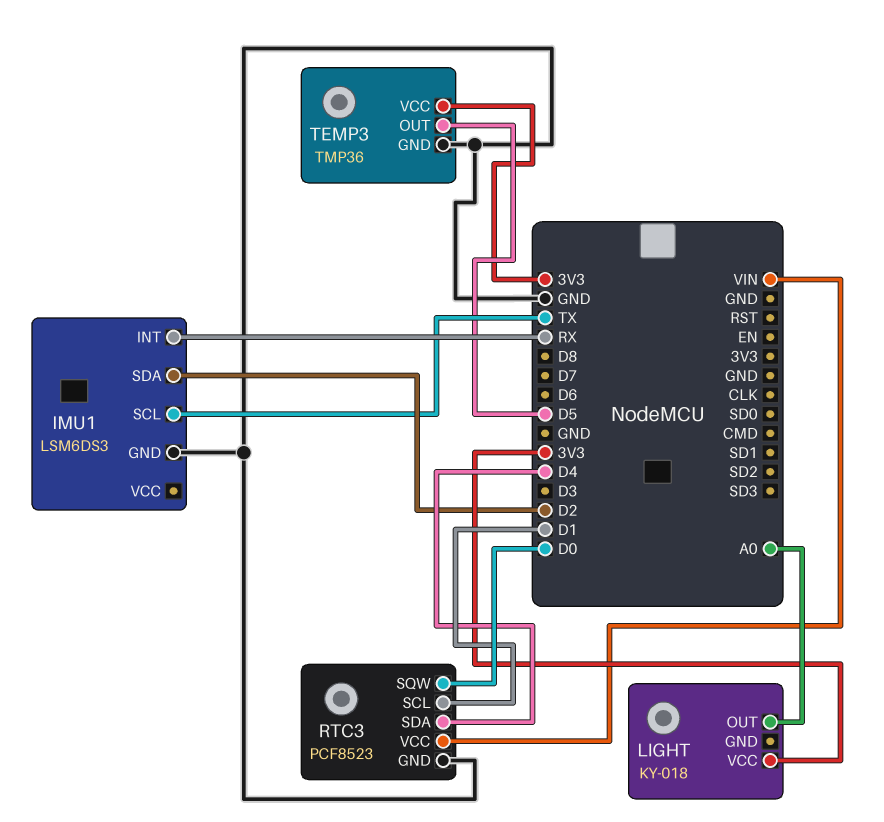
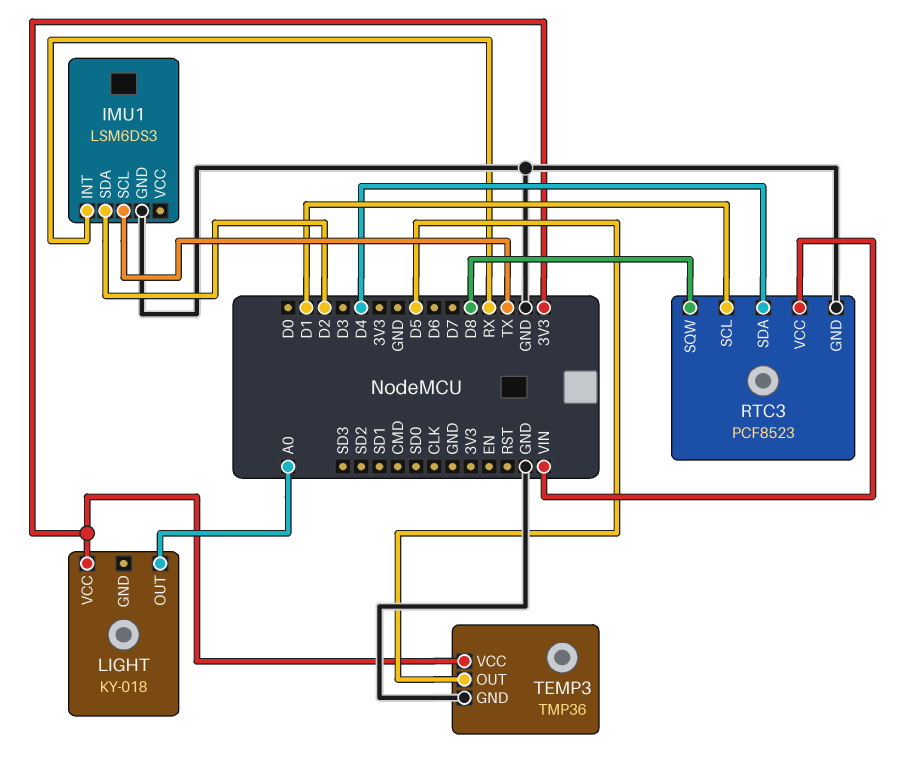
RTC3 pin SQW: D0 -> D8

